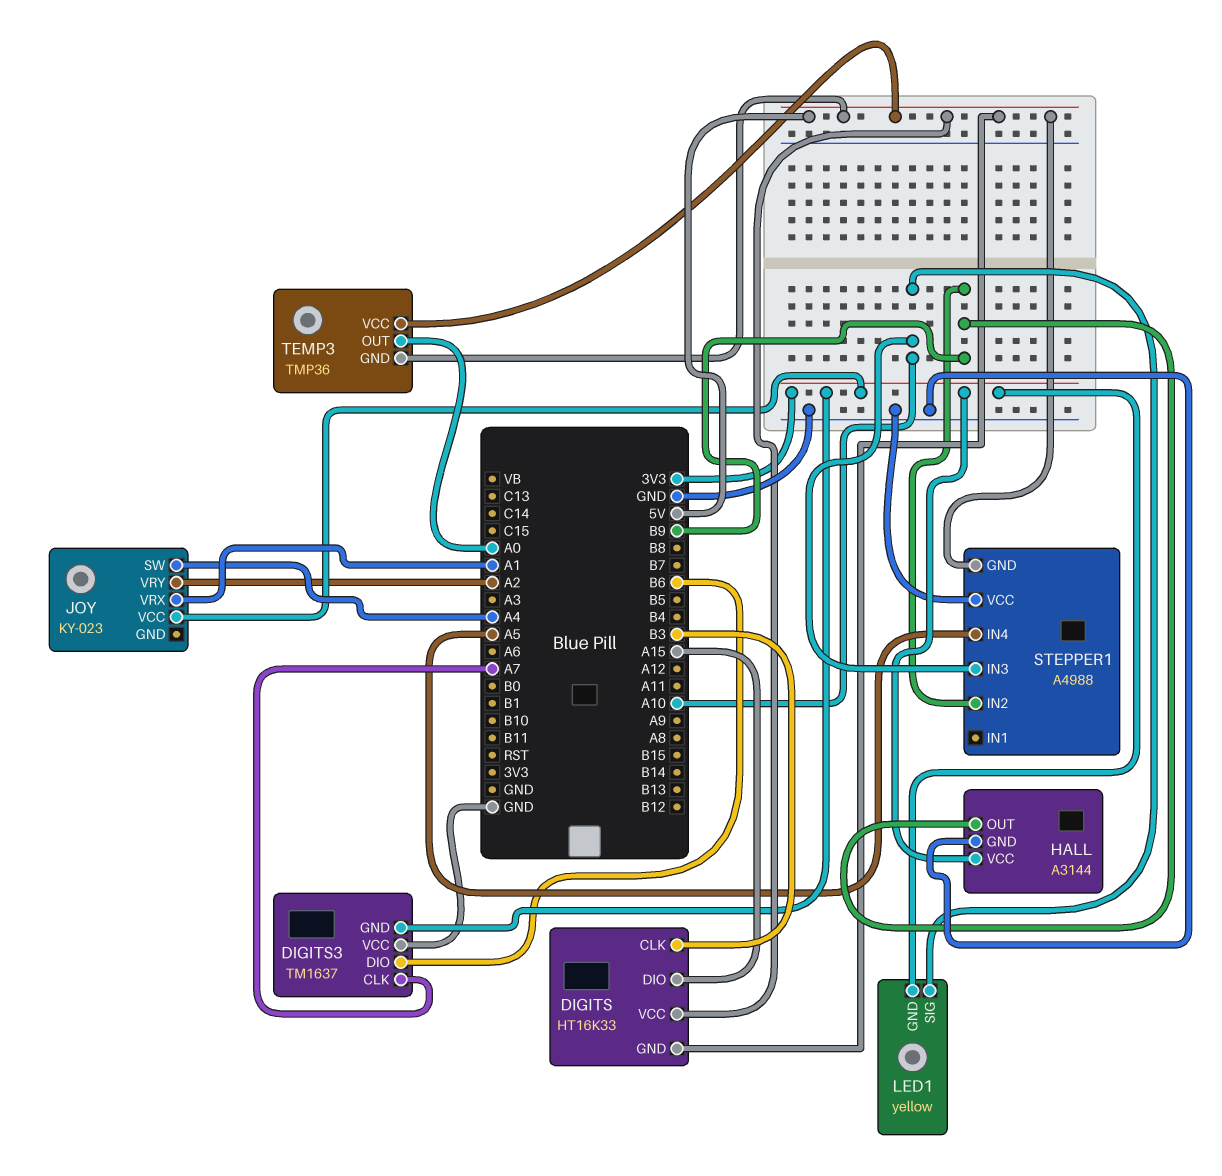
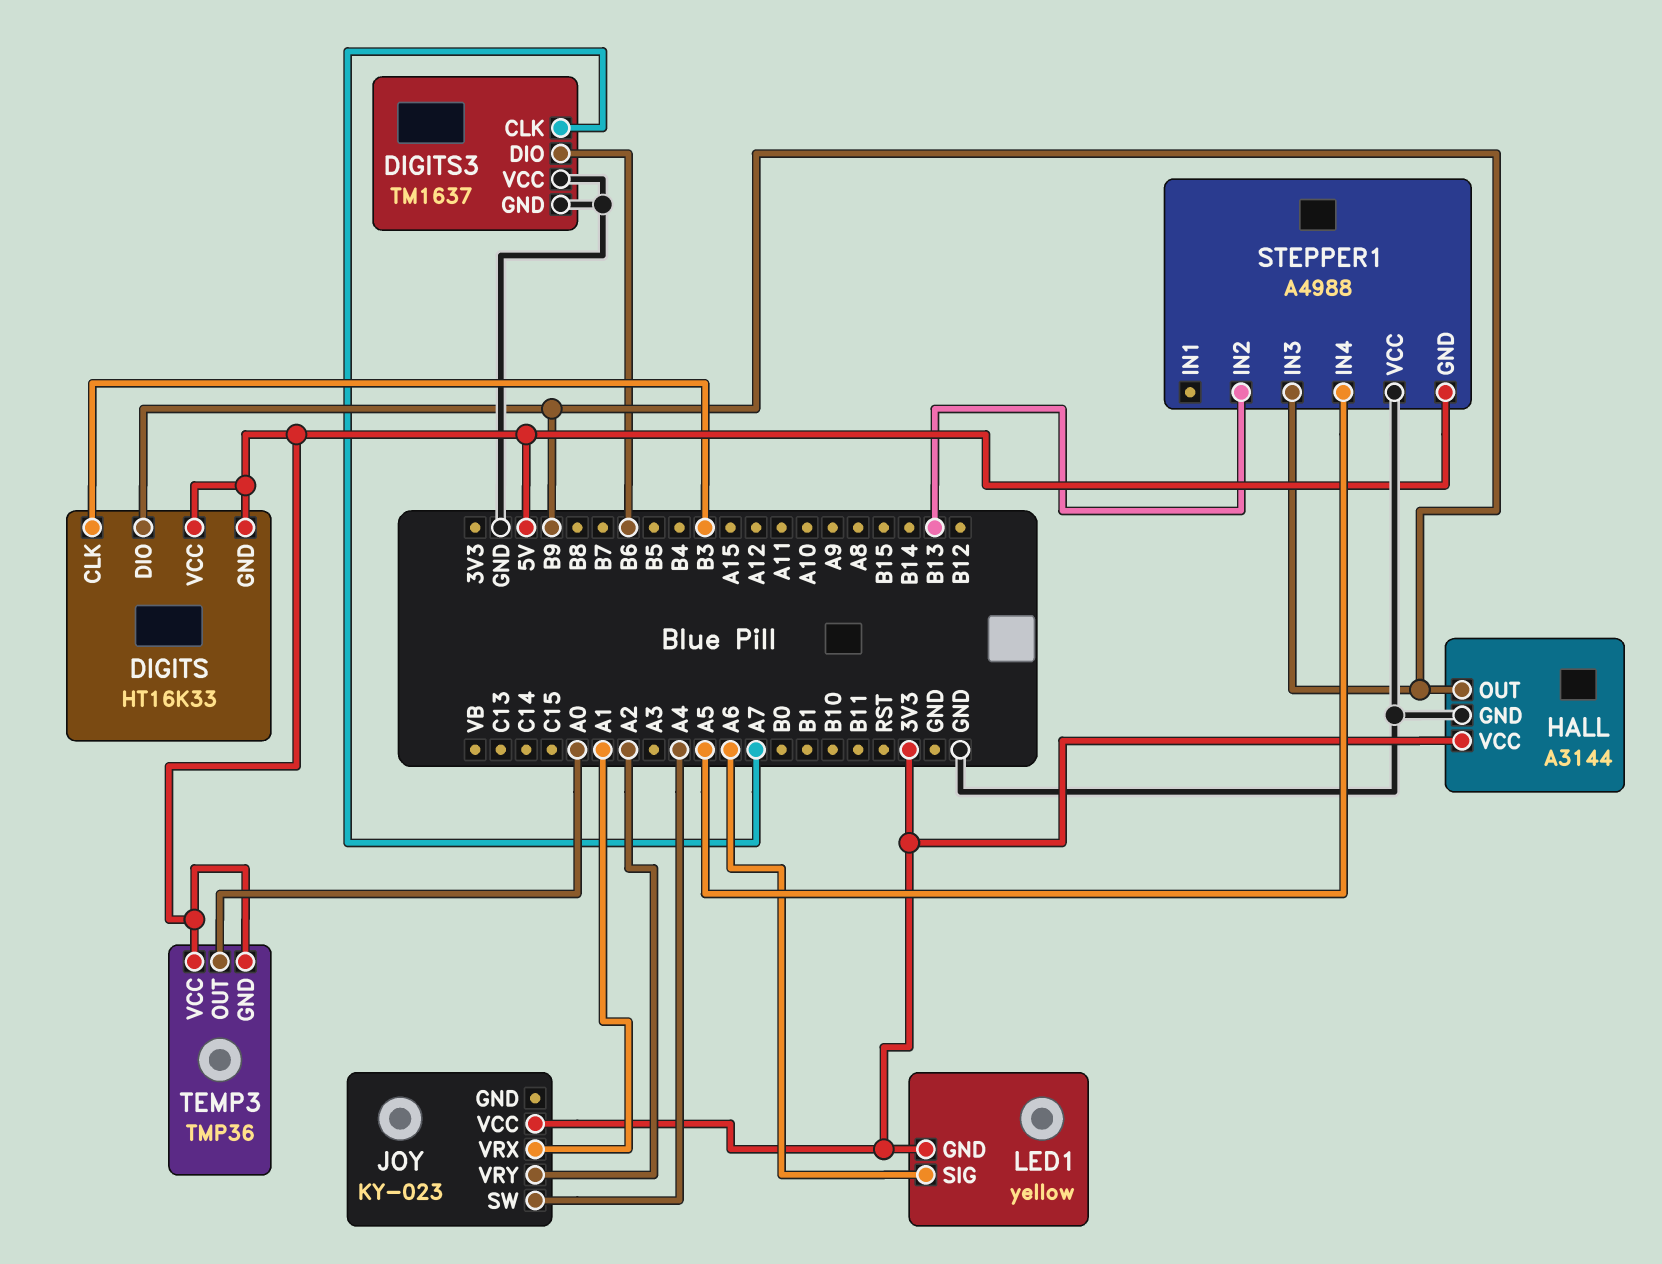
DIGITS pin DIO: A15 -> B9
DIGITS3 pin GND: 3V3 -> GND
LED1 pin SIG: A10 -> A6
STEPPER1 pin IN2: B9 -> B13
STEPPER1 pin IN3: A10 -> B9

